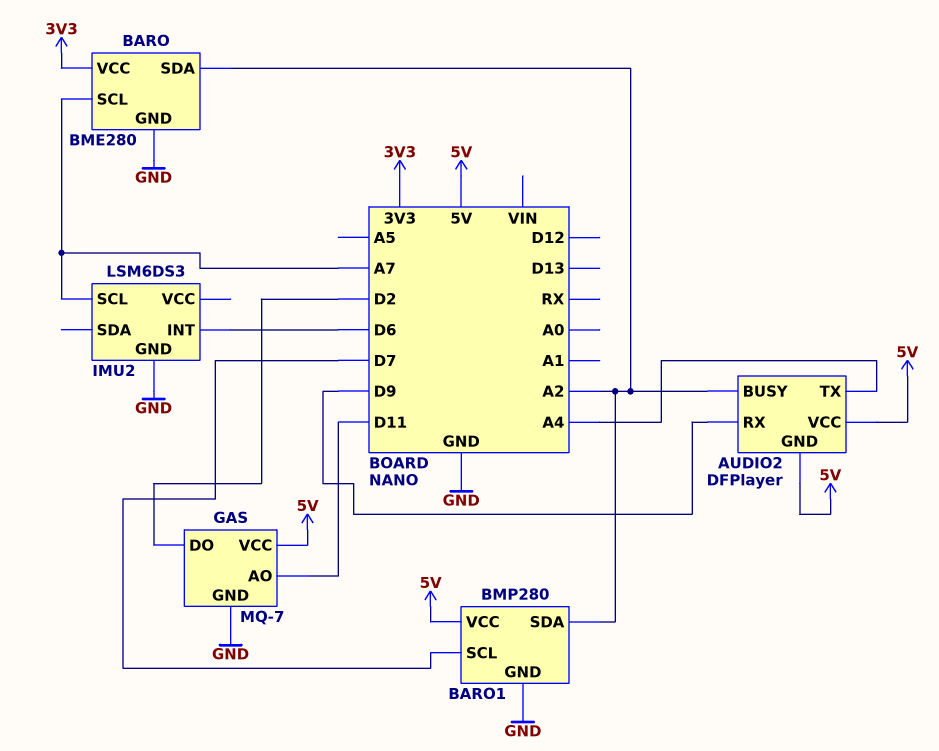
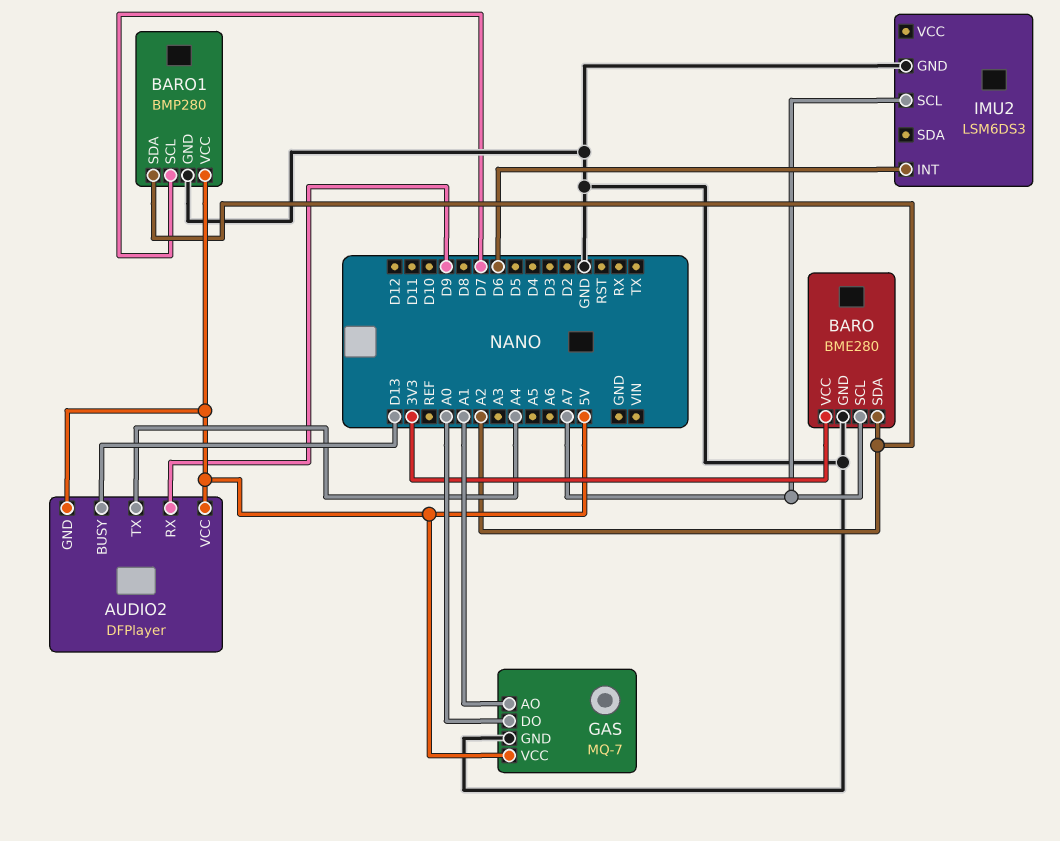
AUDIO2 pin BUSY: A2 -> D13
GAS pin AO: D11 -> A1
GAS pin DO: D2 -> A0

